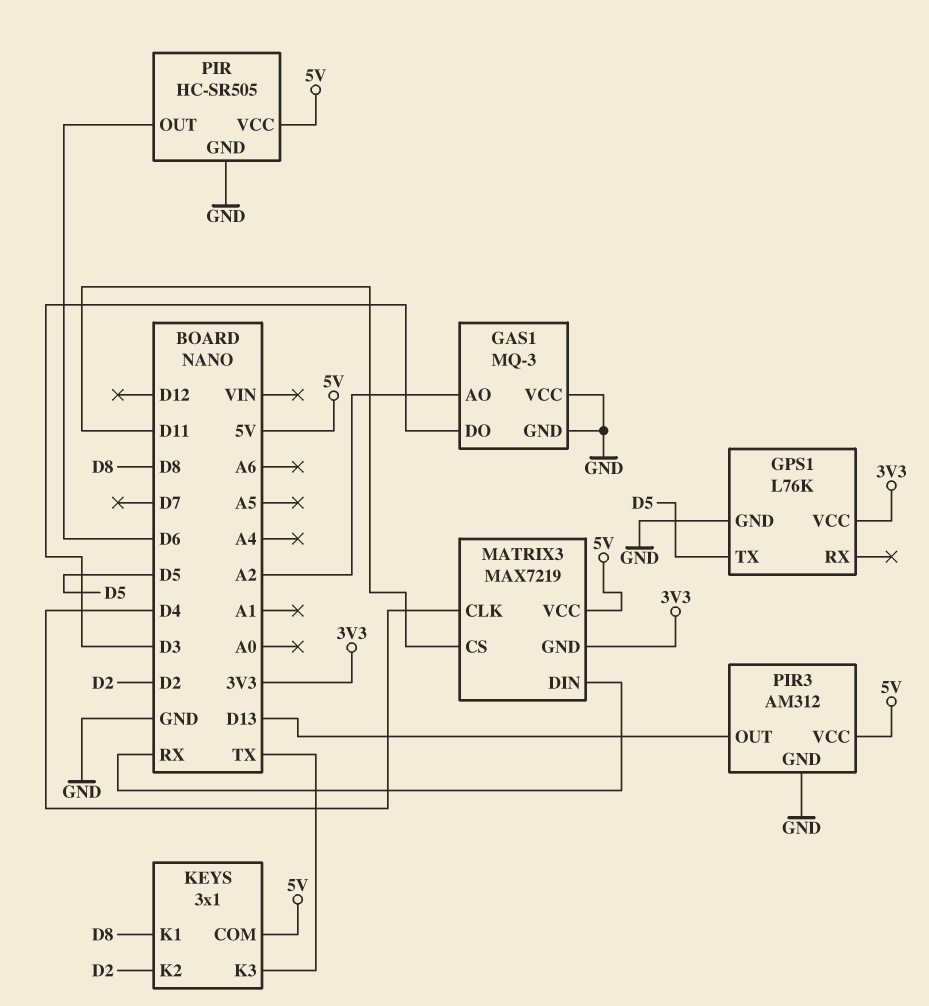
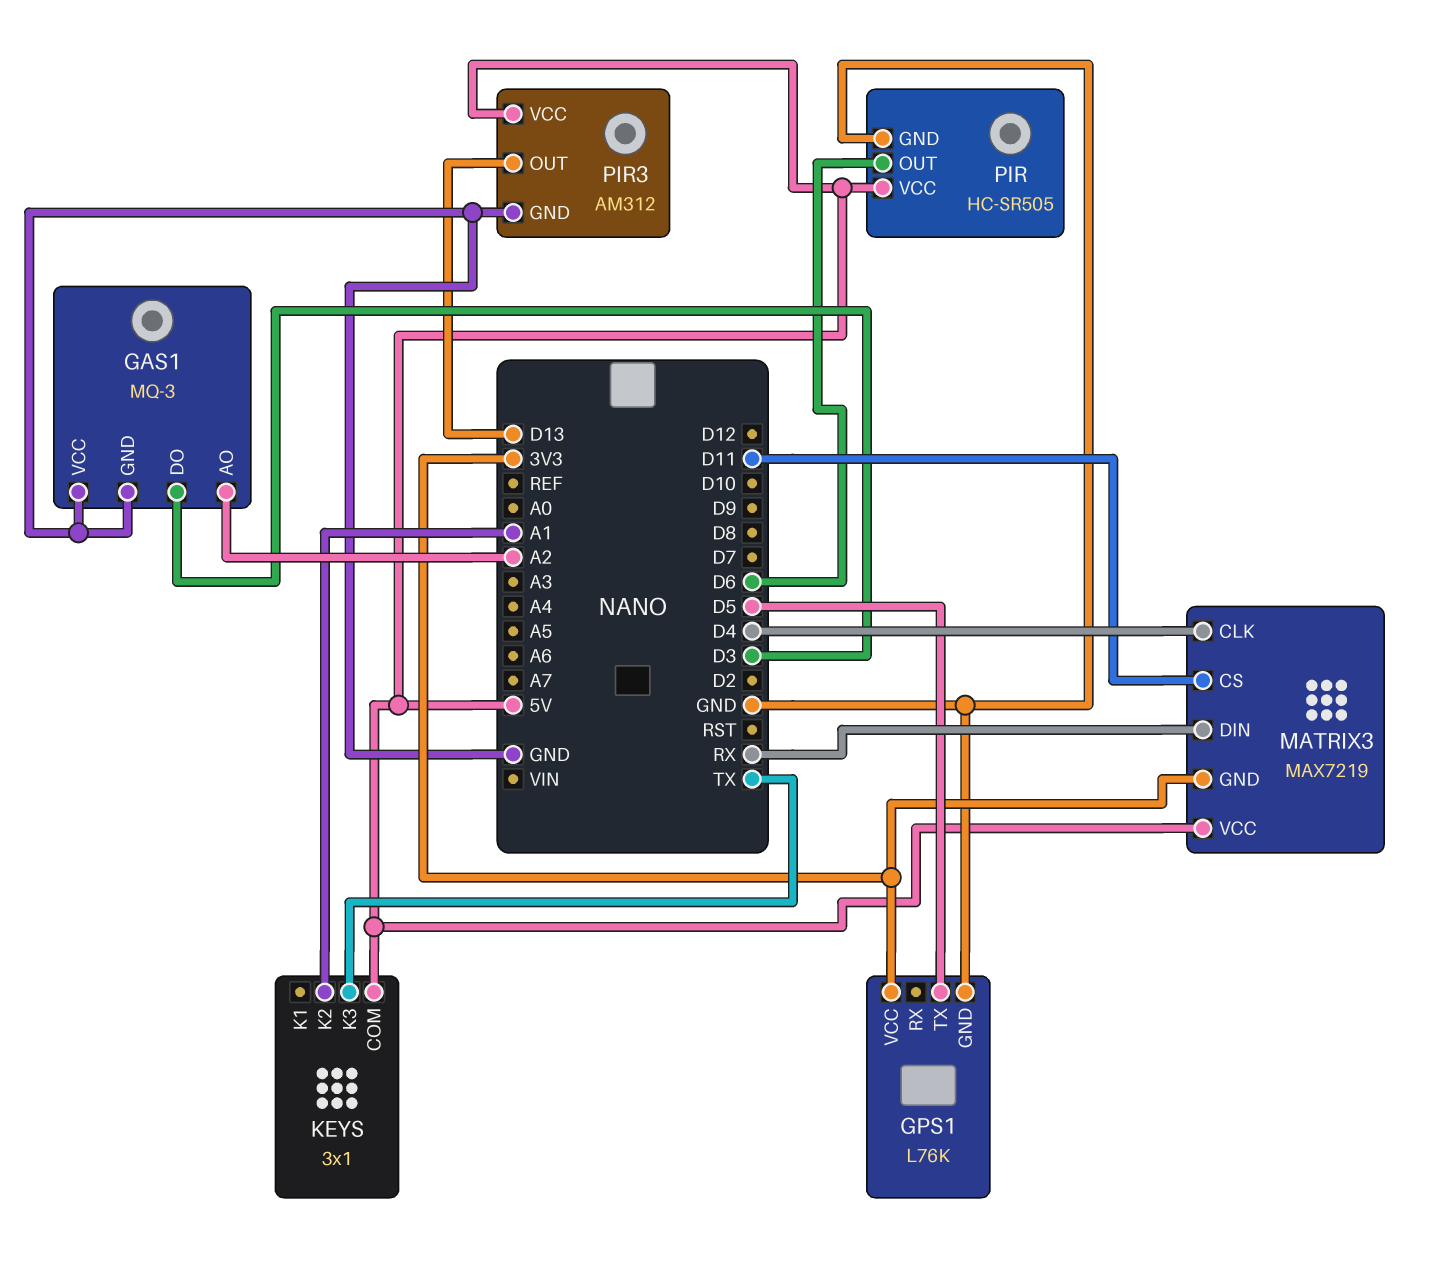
KEYS pin K1: D8 -> none
KEYS pin K2: D2 -> A1

